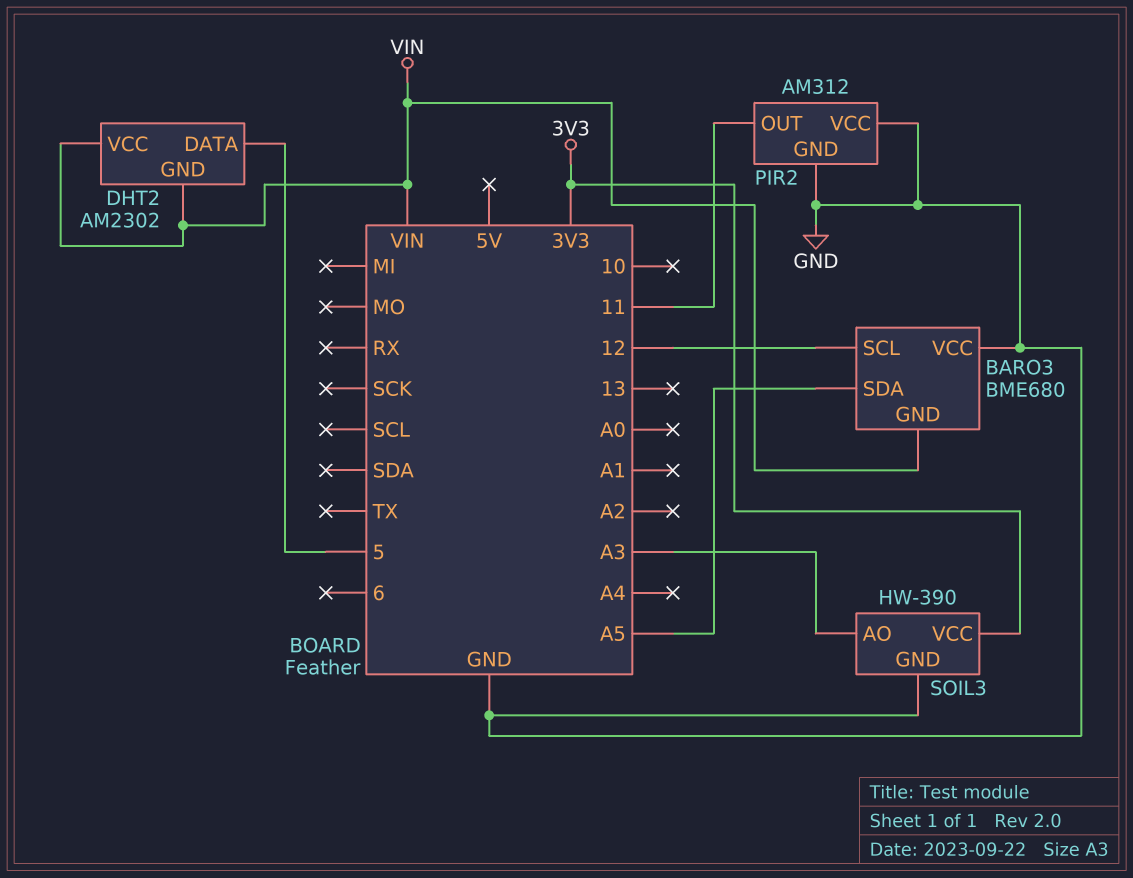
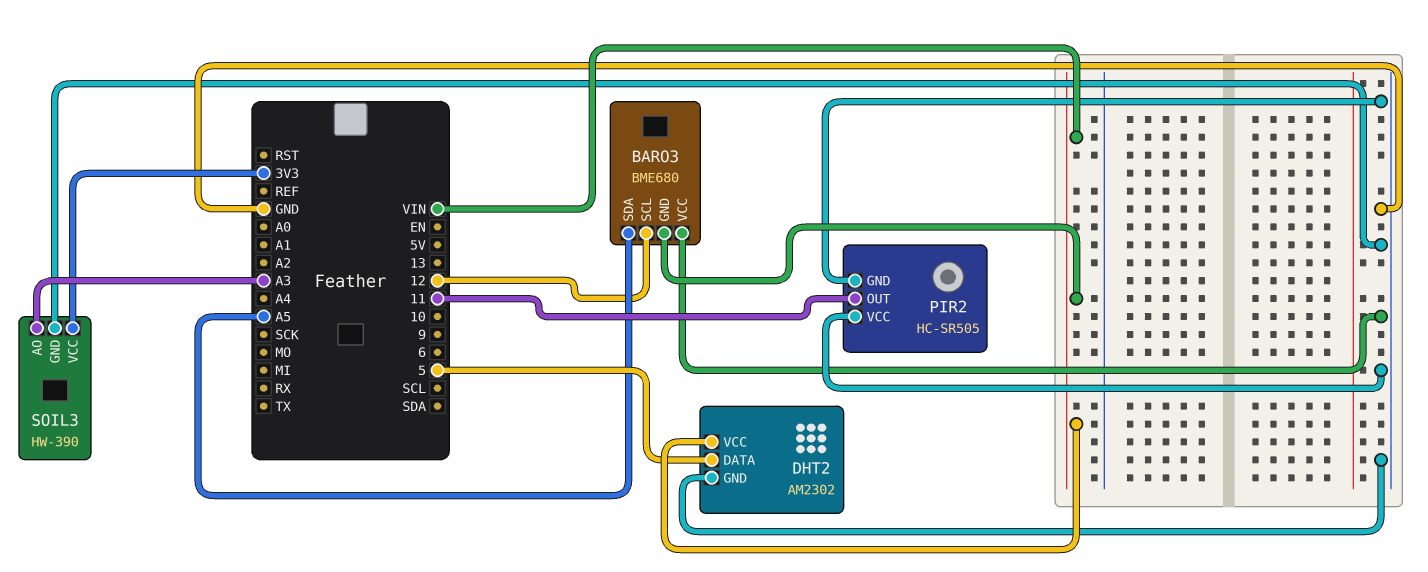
DHT2 pin GND: VIN -> GND
PIR2: AM312 -> HC-SR505

